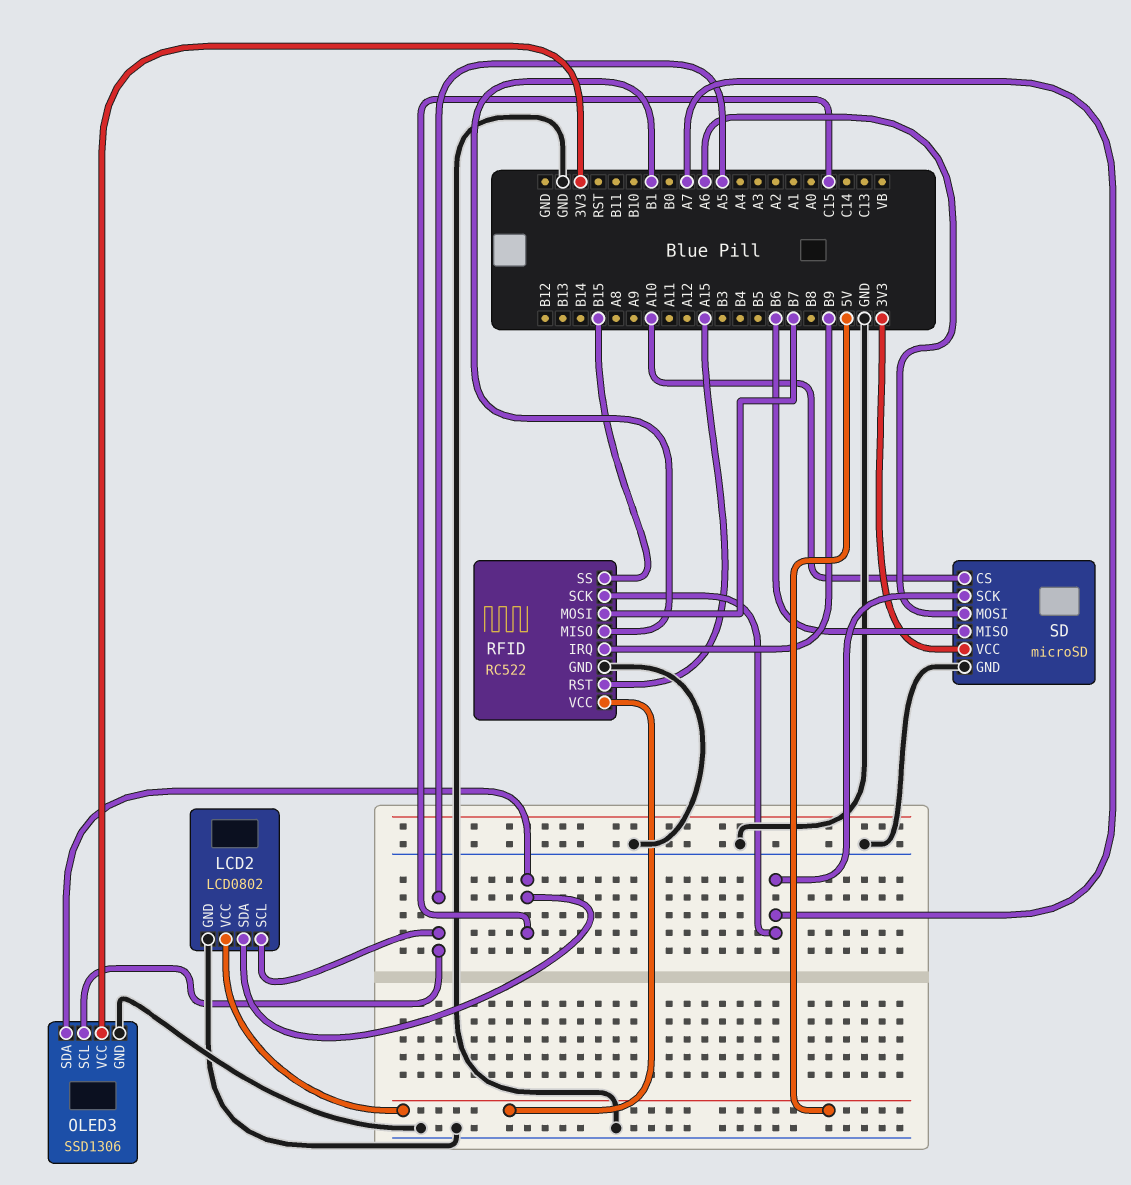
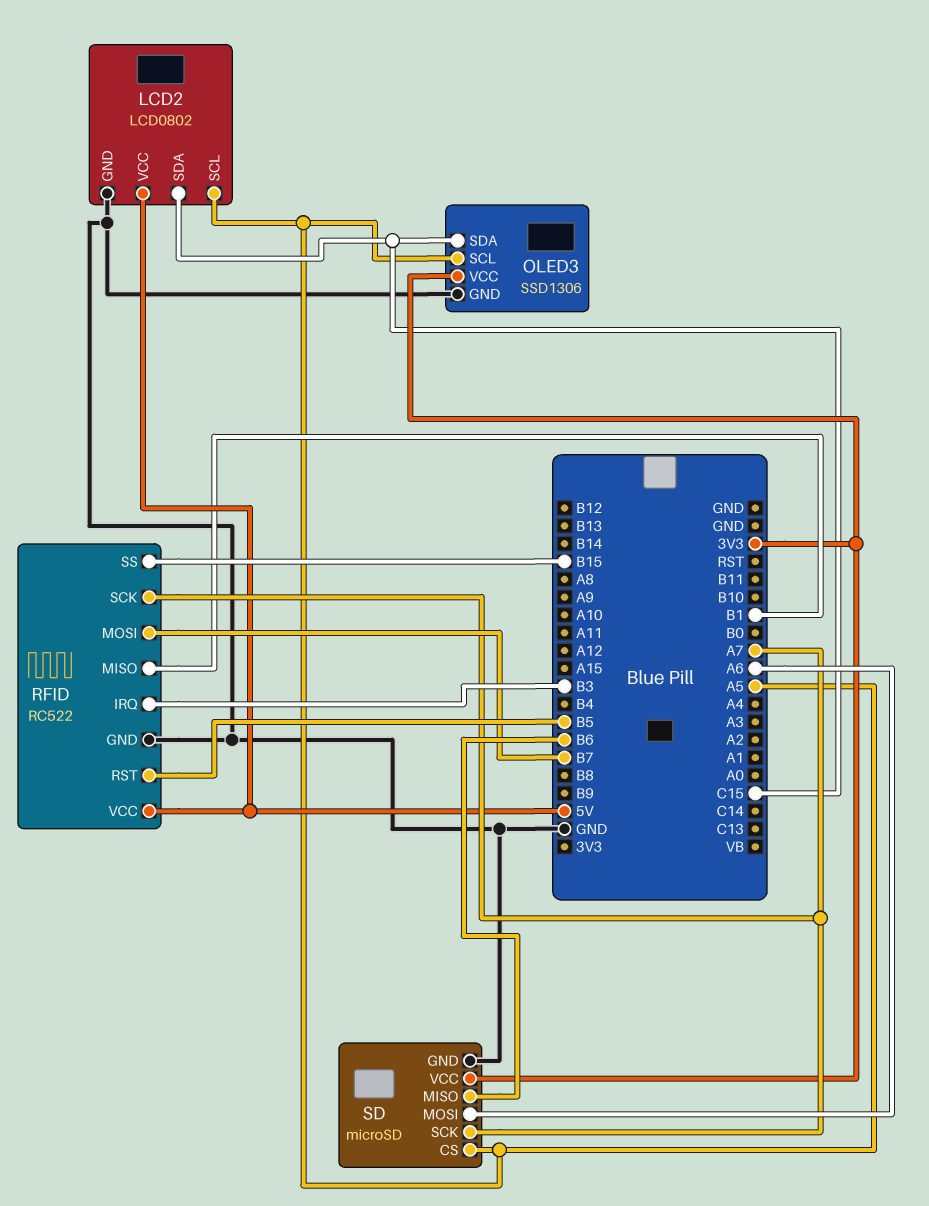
RFID pin IRQ: B9 -> B3
RFID pin RST: A15 -> B5
SD pin CS: A10 -> A5

